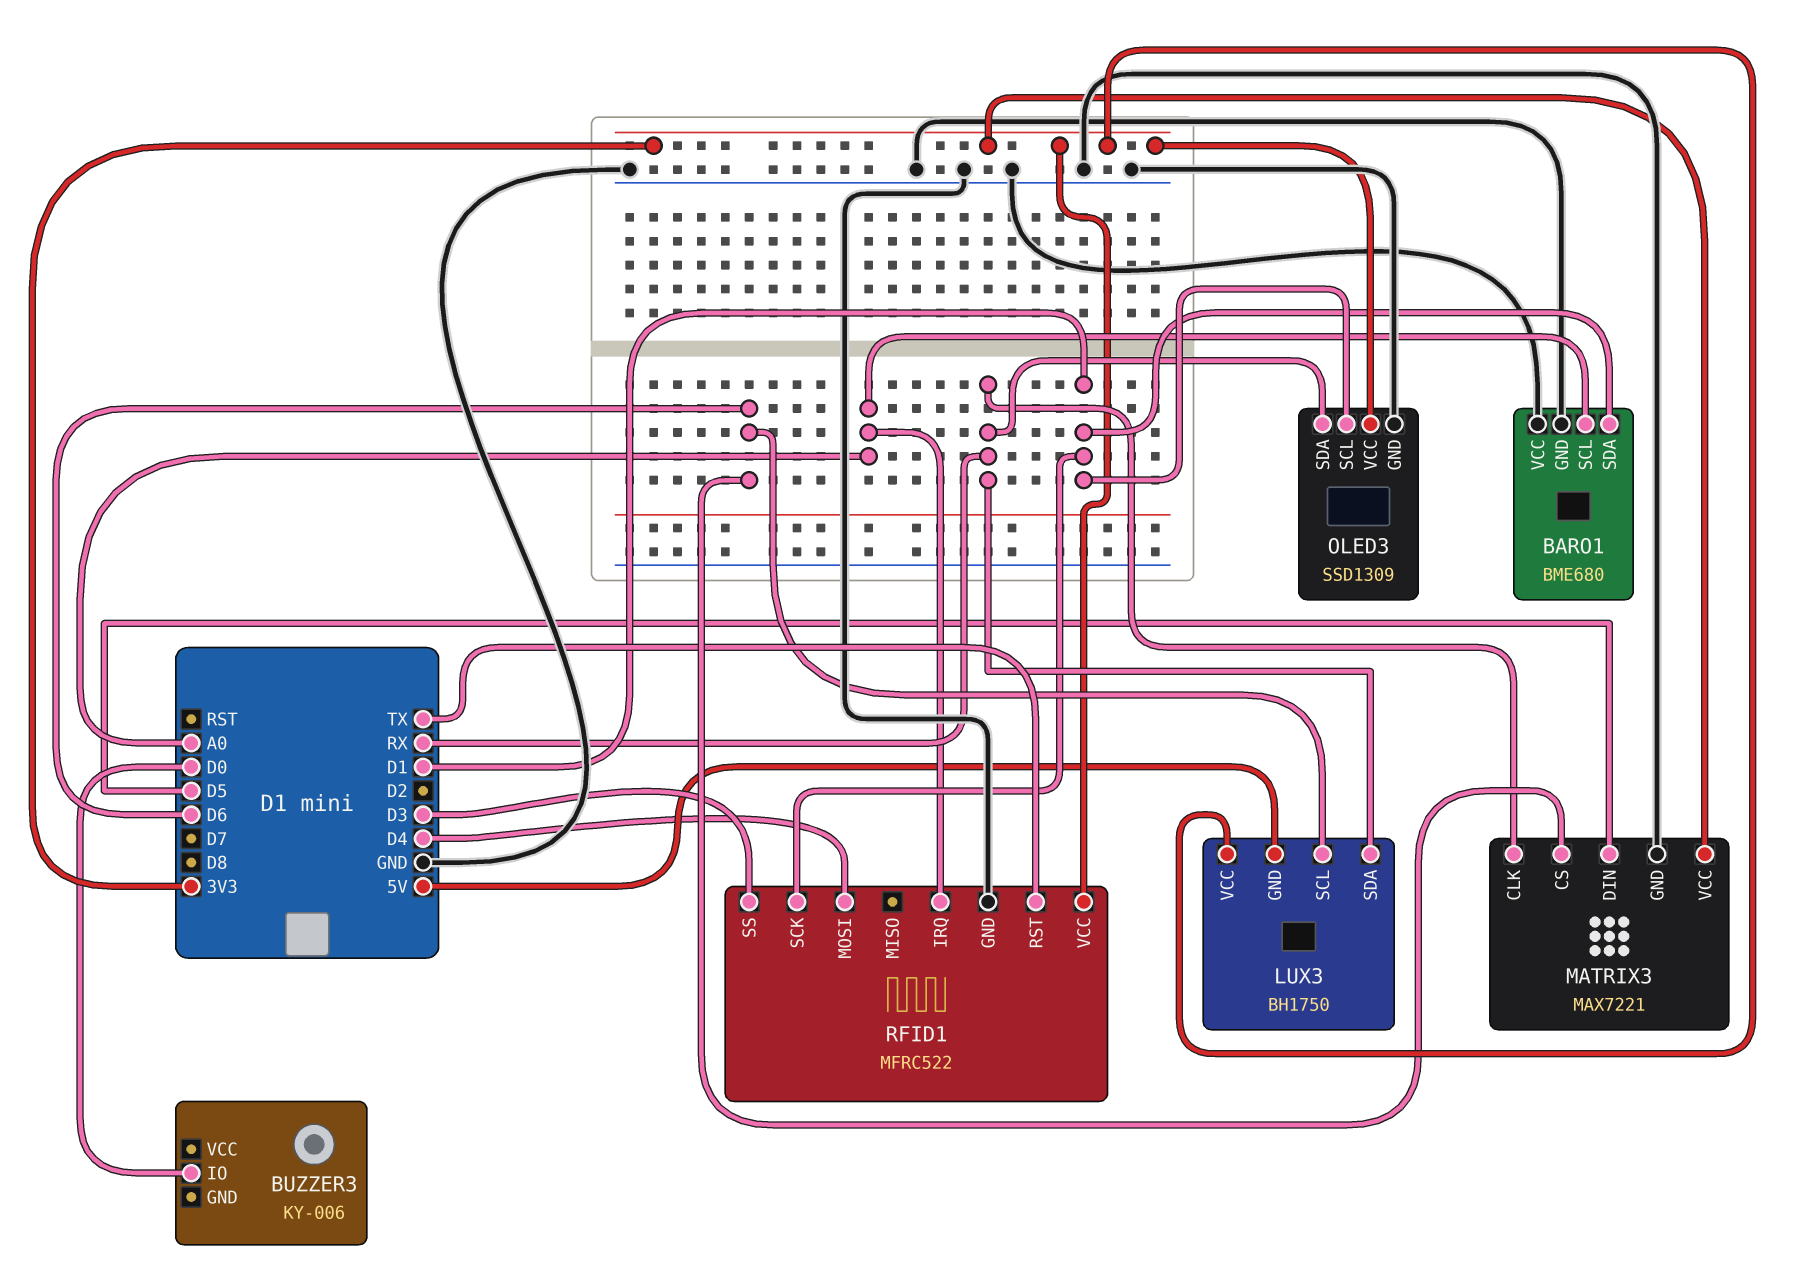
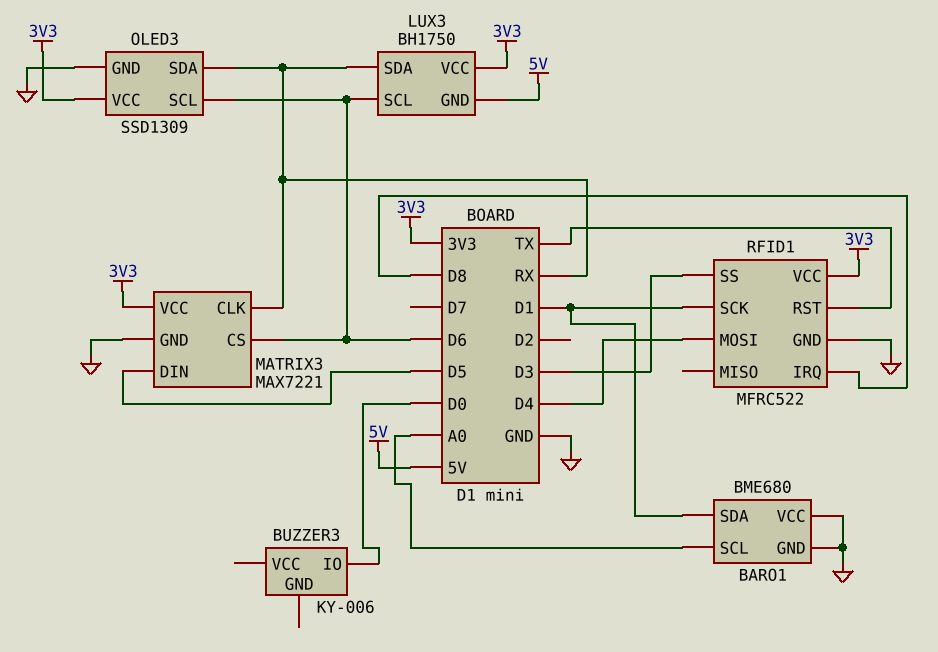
OLED3 pin SCL: D1 -> D6
RFID1 pin IRQ: A0 -> D8

